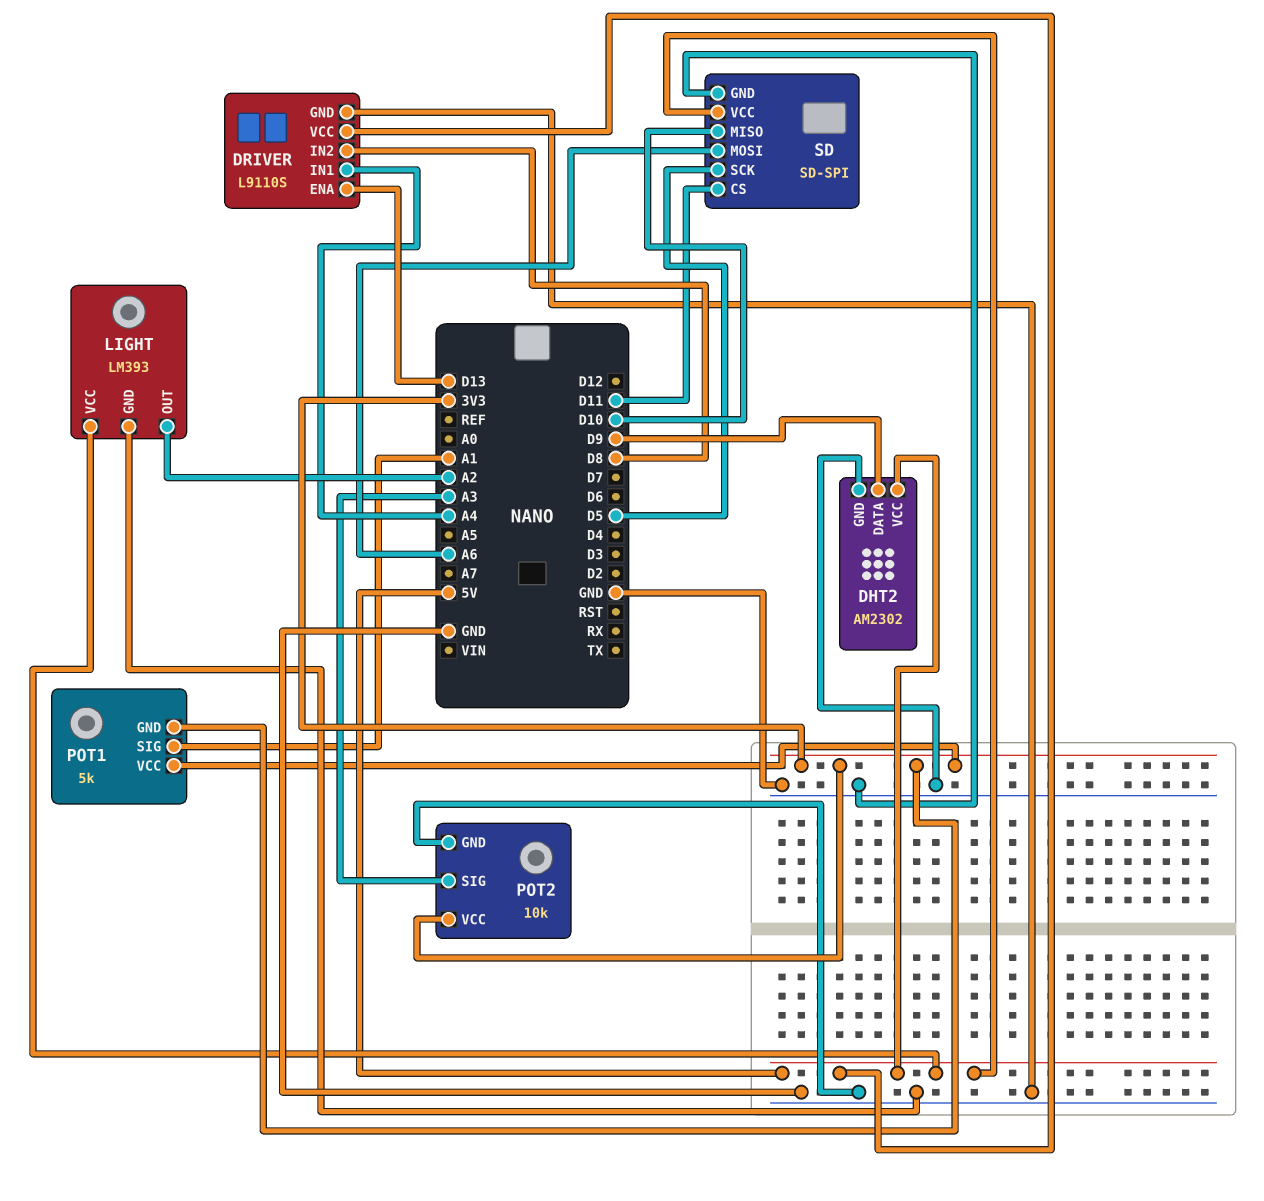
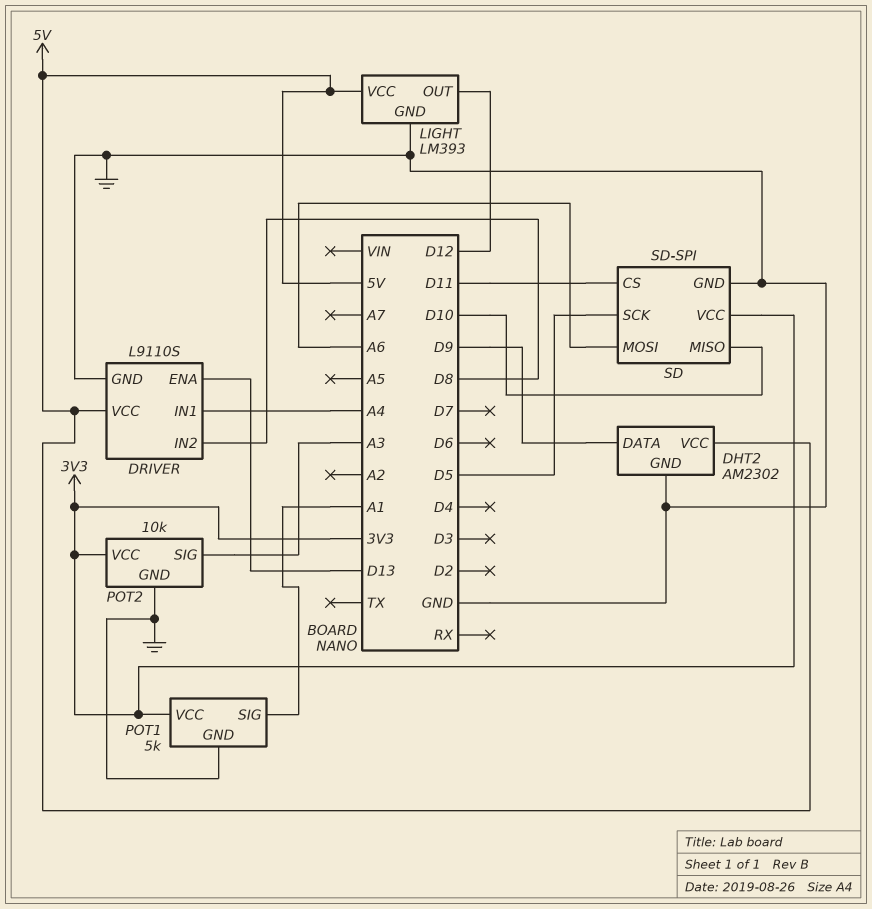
LIGHT pin OUT: A2 -> D12
POT1 pin GND: 3V3 -> GND
SD pin VCC: 5V -> 3V3

